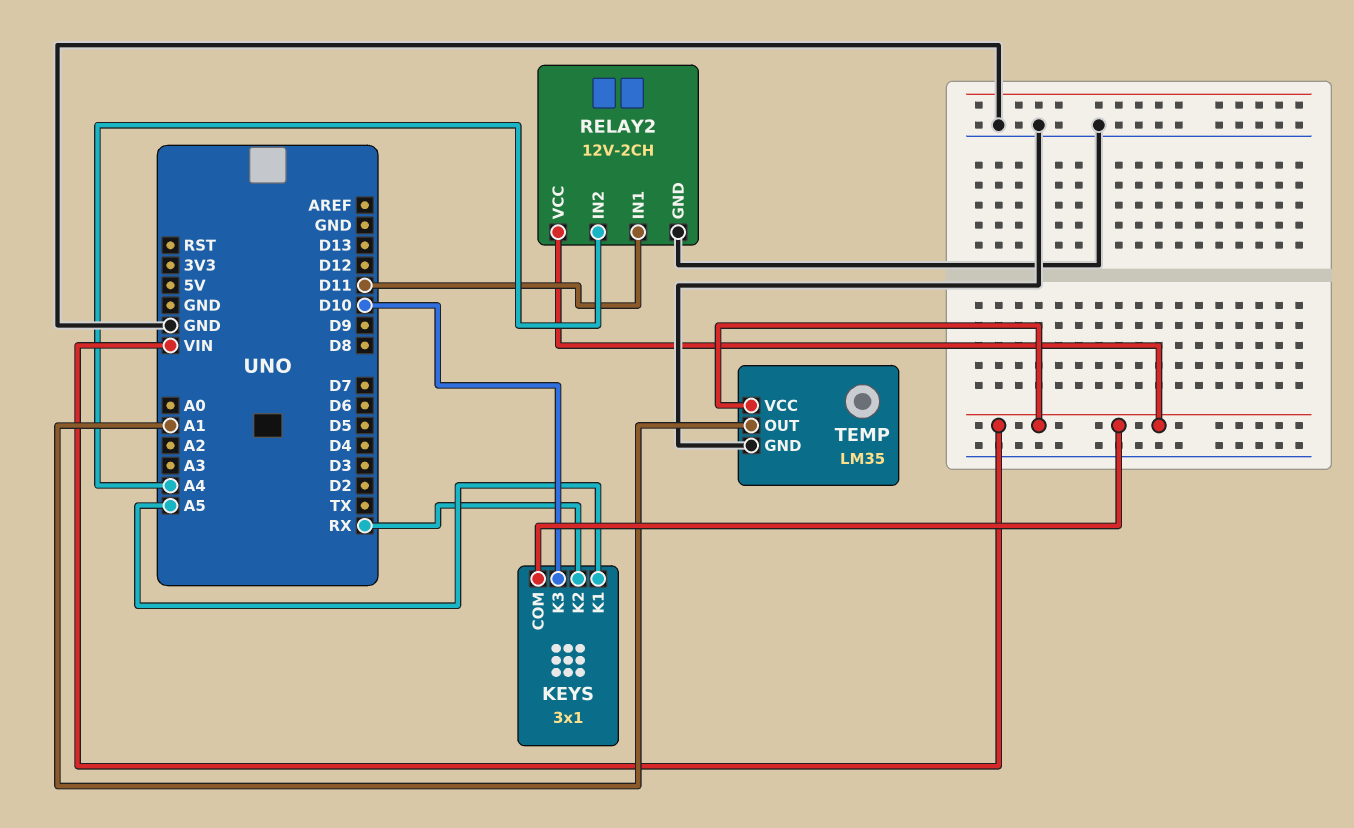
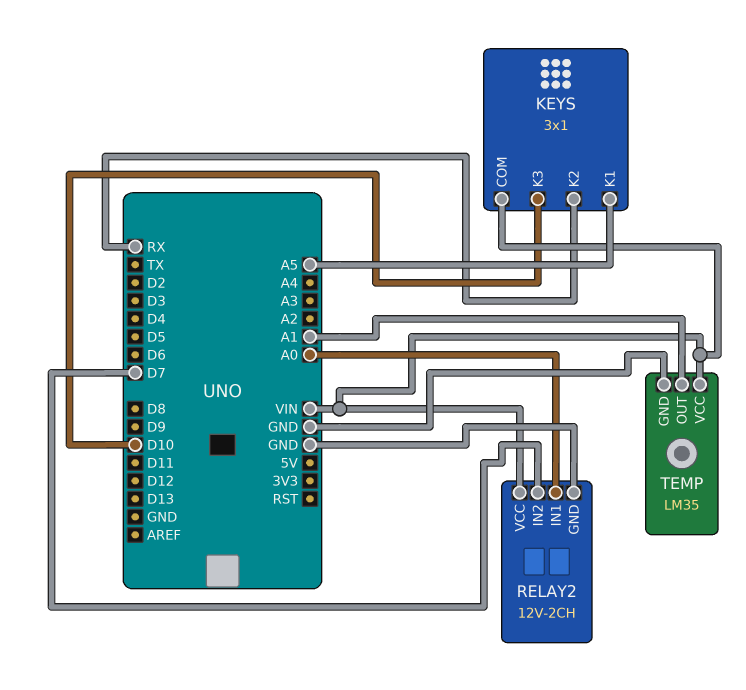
RELAY2 pin IN1: D11 -> A0
RELAY2 pin IN2: A4 -> D7

